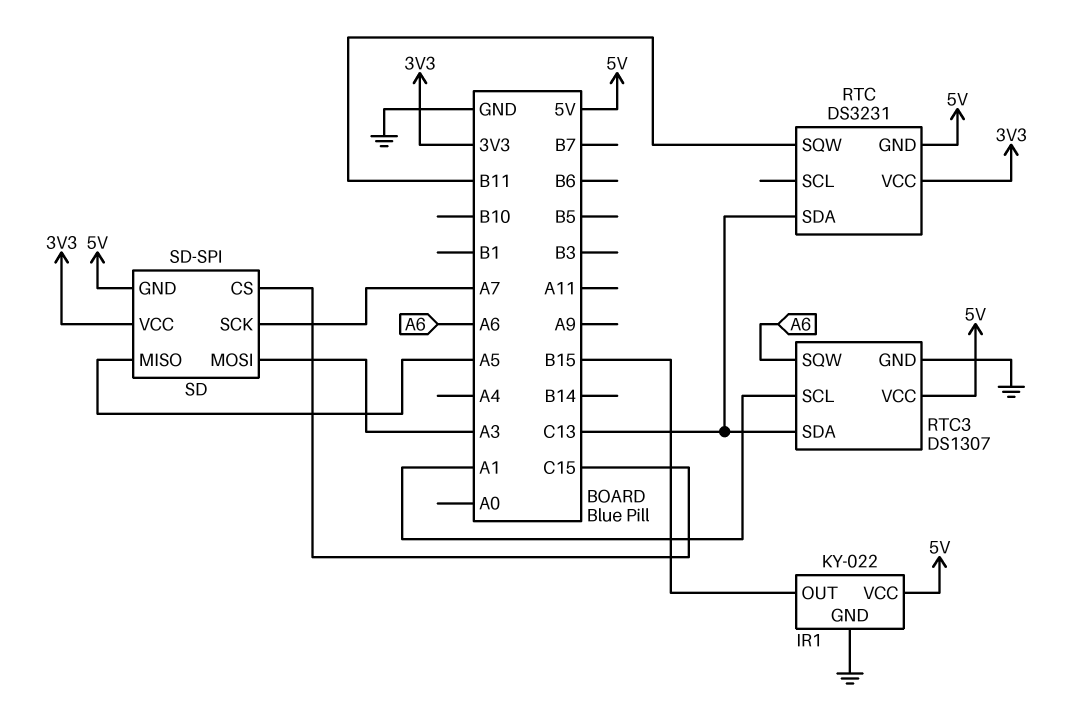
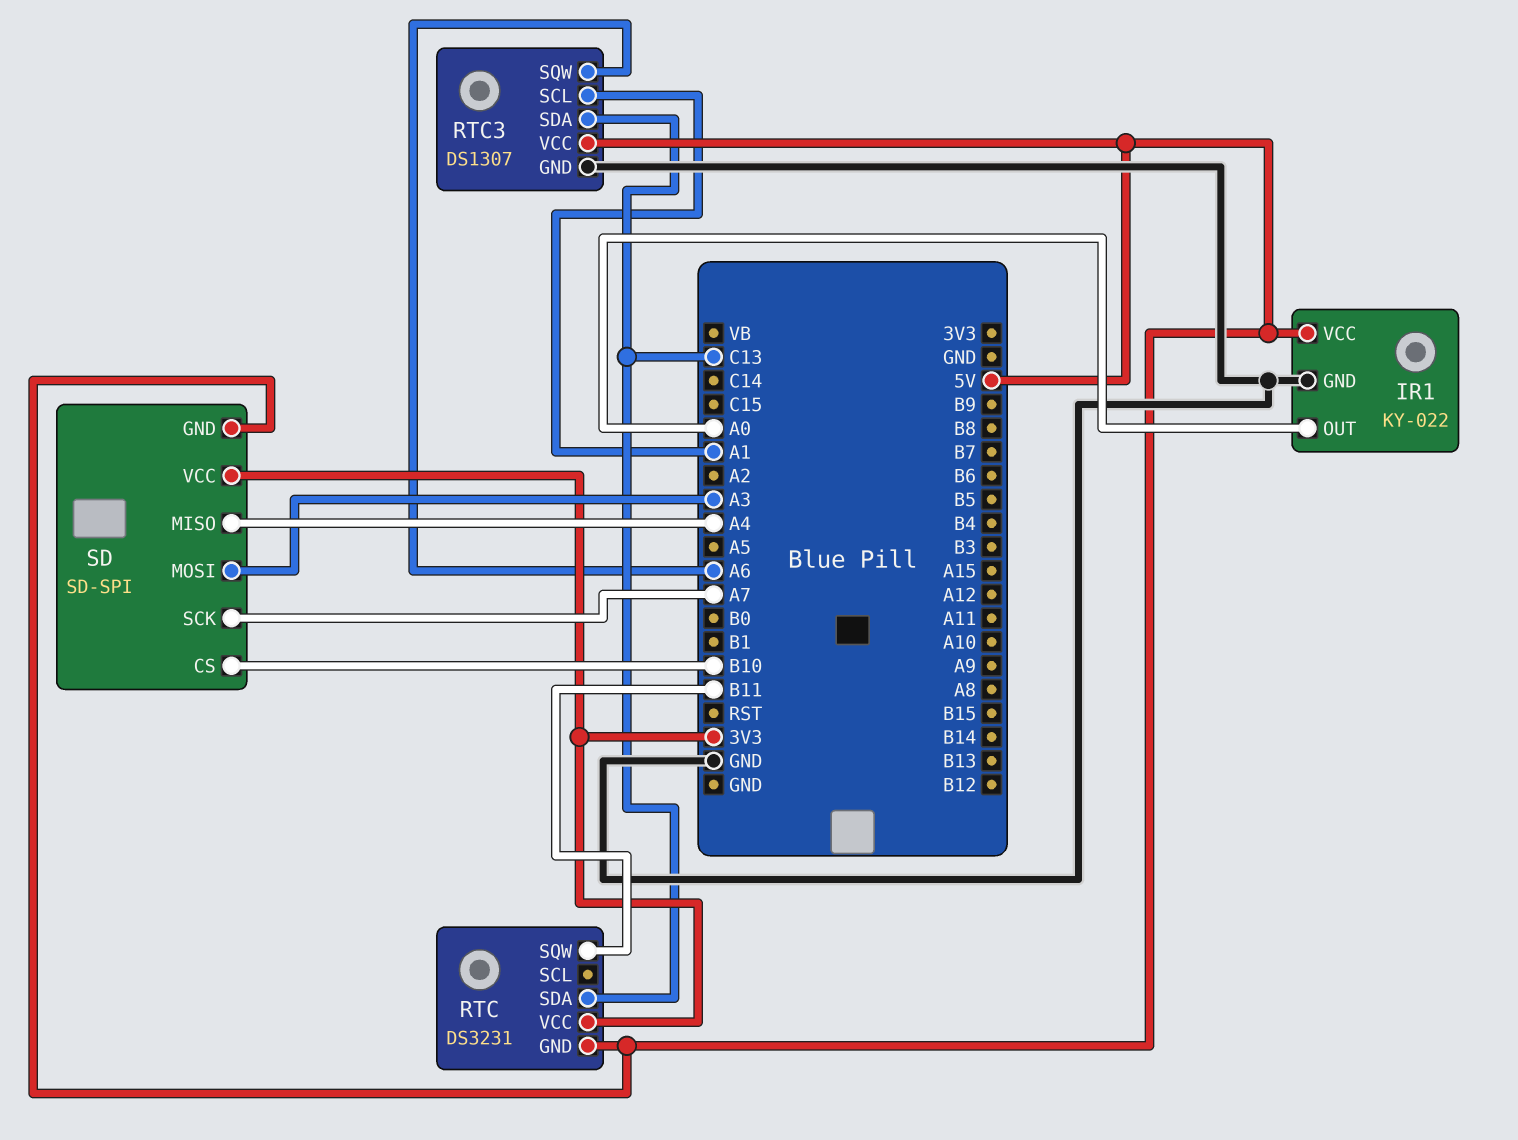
IR1 pin OUT: B15 -> A0
SD pin CS: C15 -> B10
SD pin MISO: A5 -> A4

